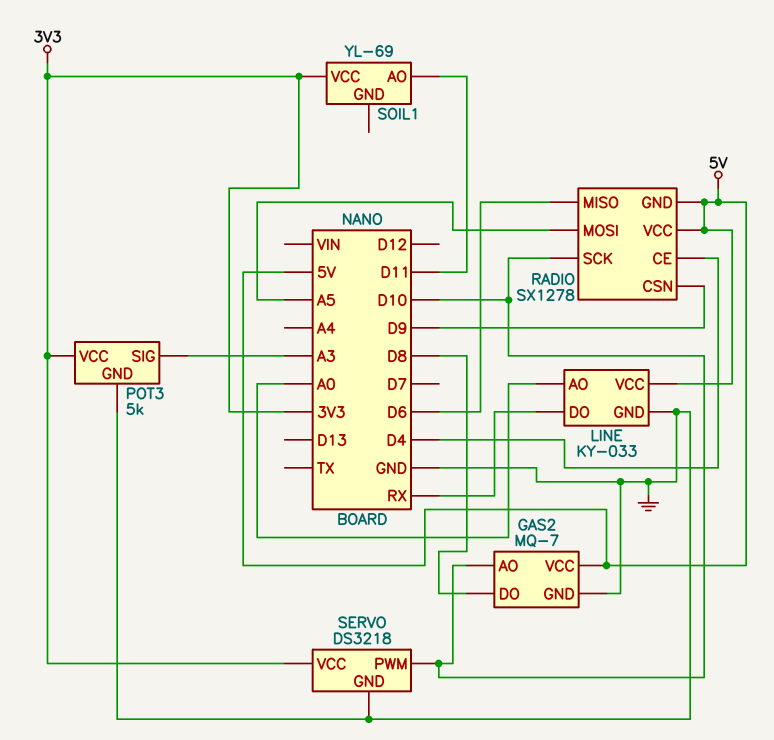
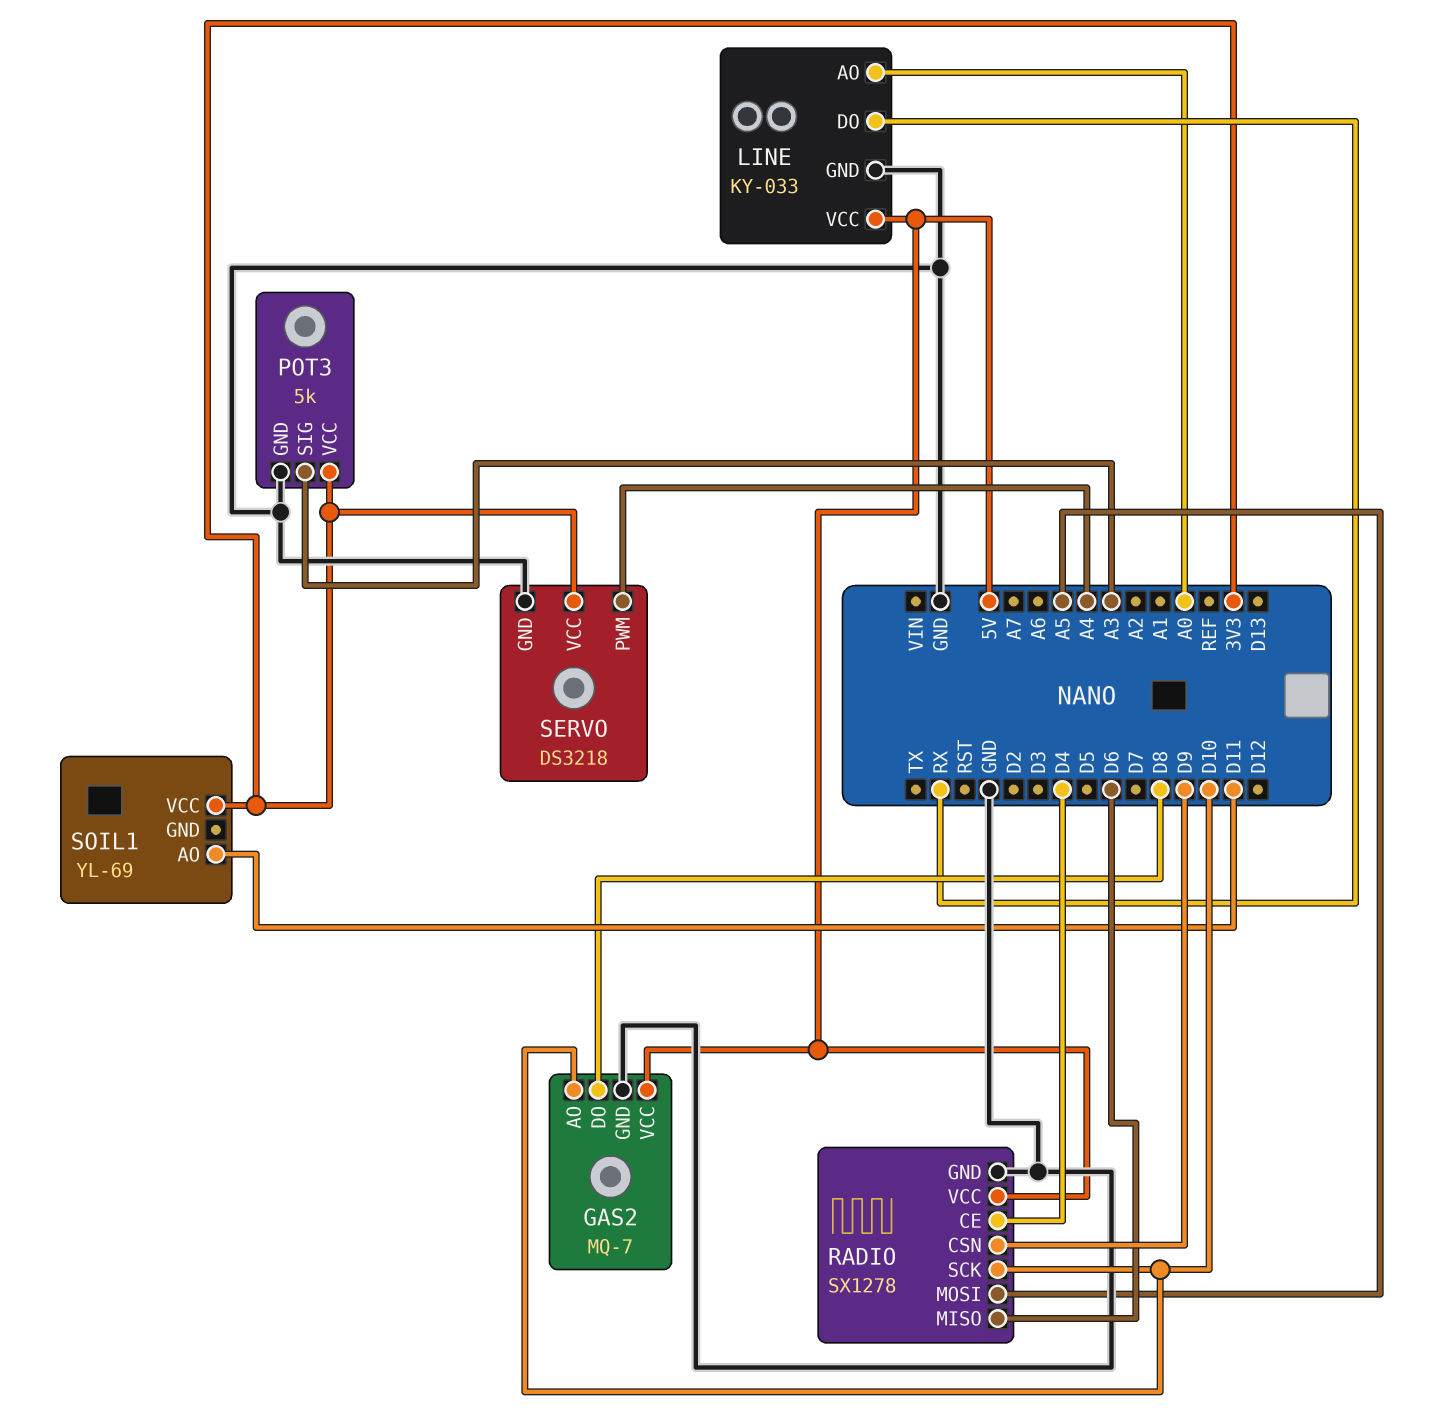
RADIO pin GND: 5V -> GND
SERVO pin PWM: D10 -> A4

